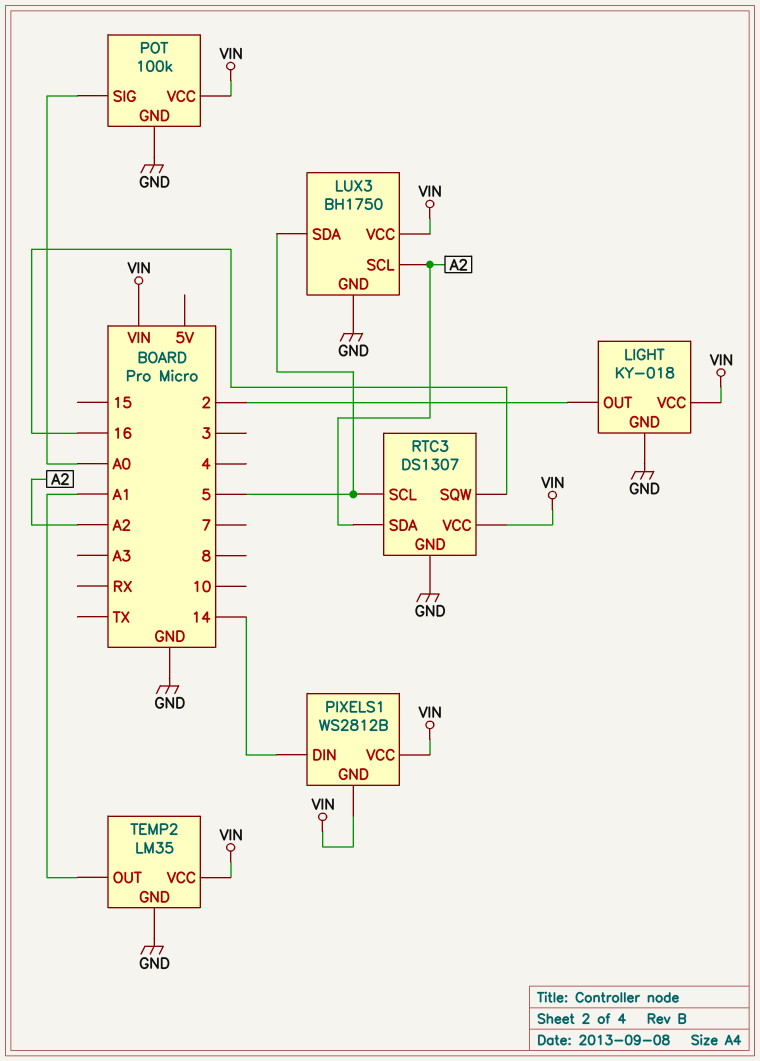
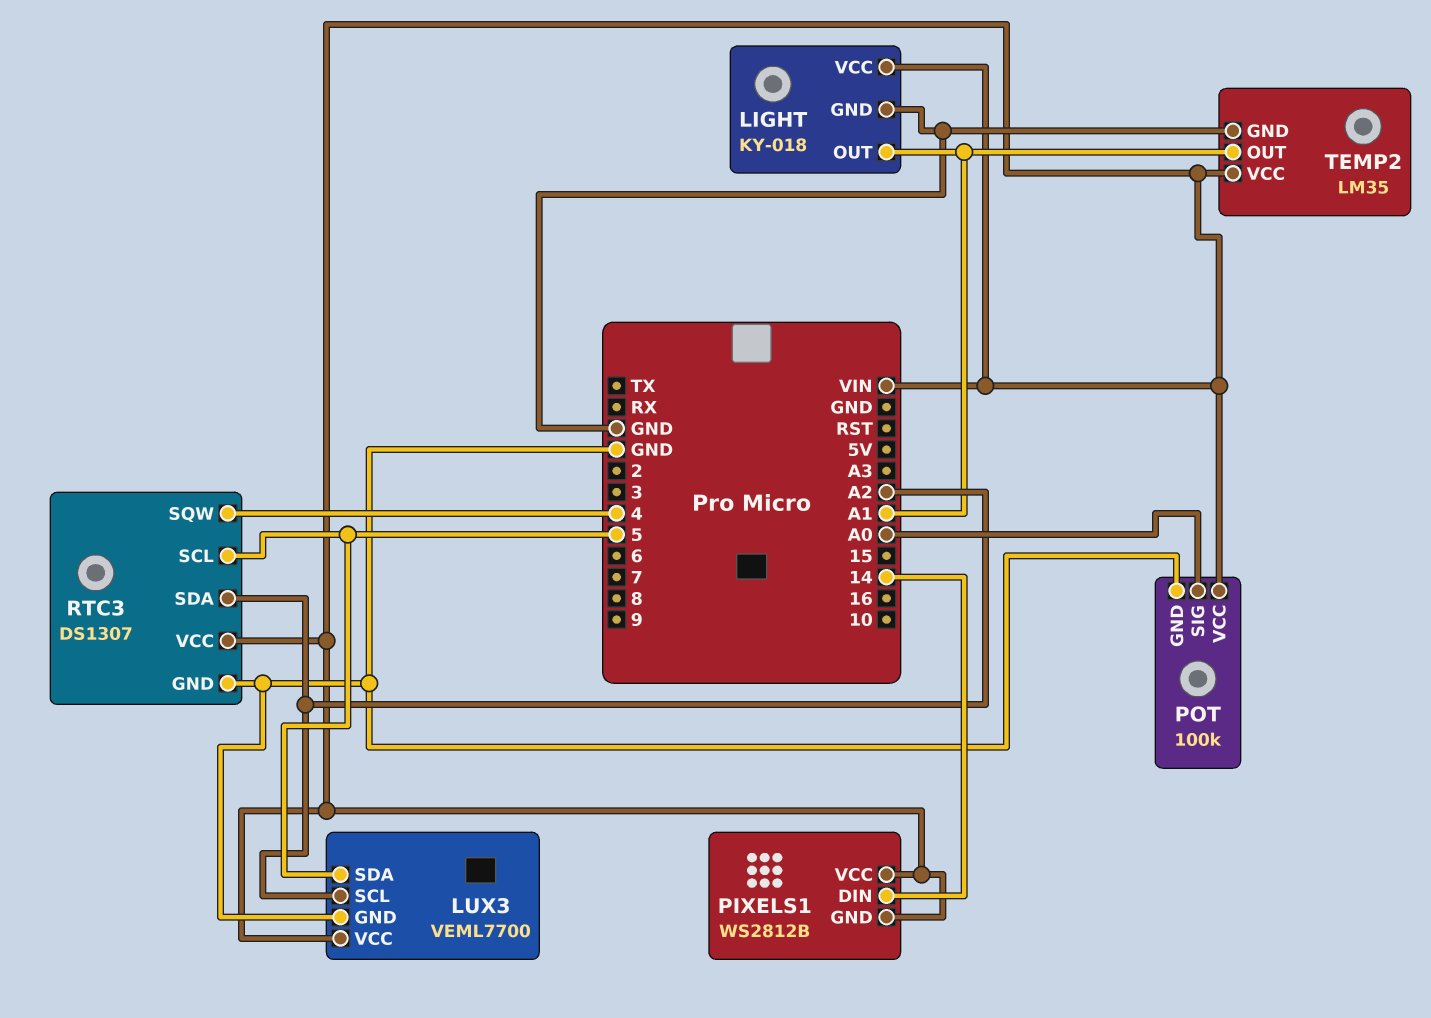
LIGHT pin OUT: 2 -> A1
LUX3: BH1750 -> VEML7700
RTC3 pin SQW: 16 -> 4

